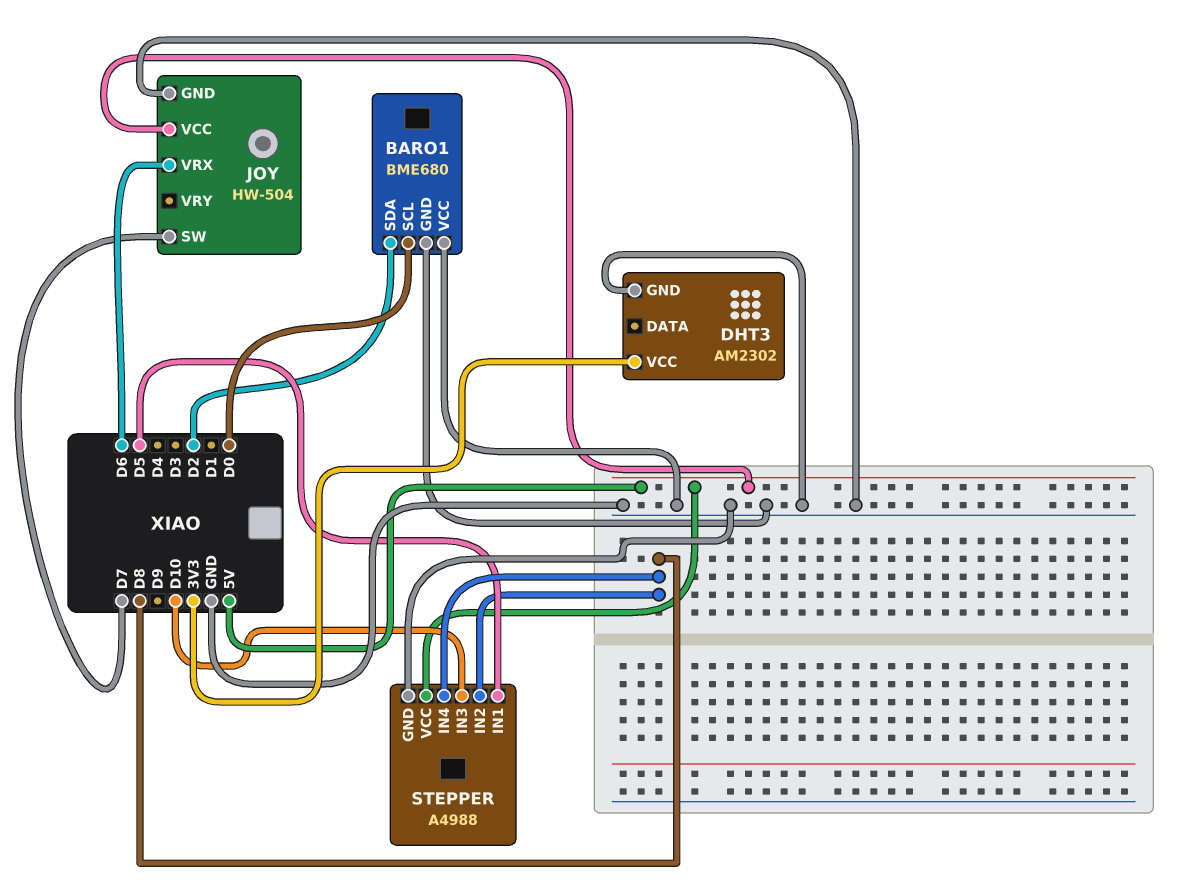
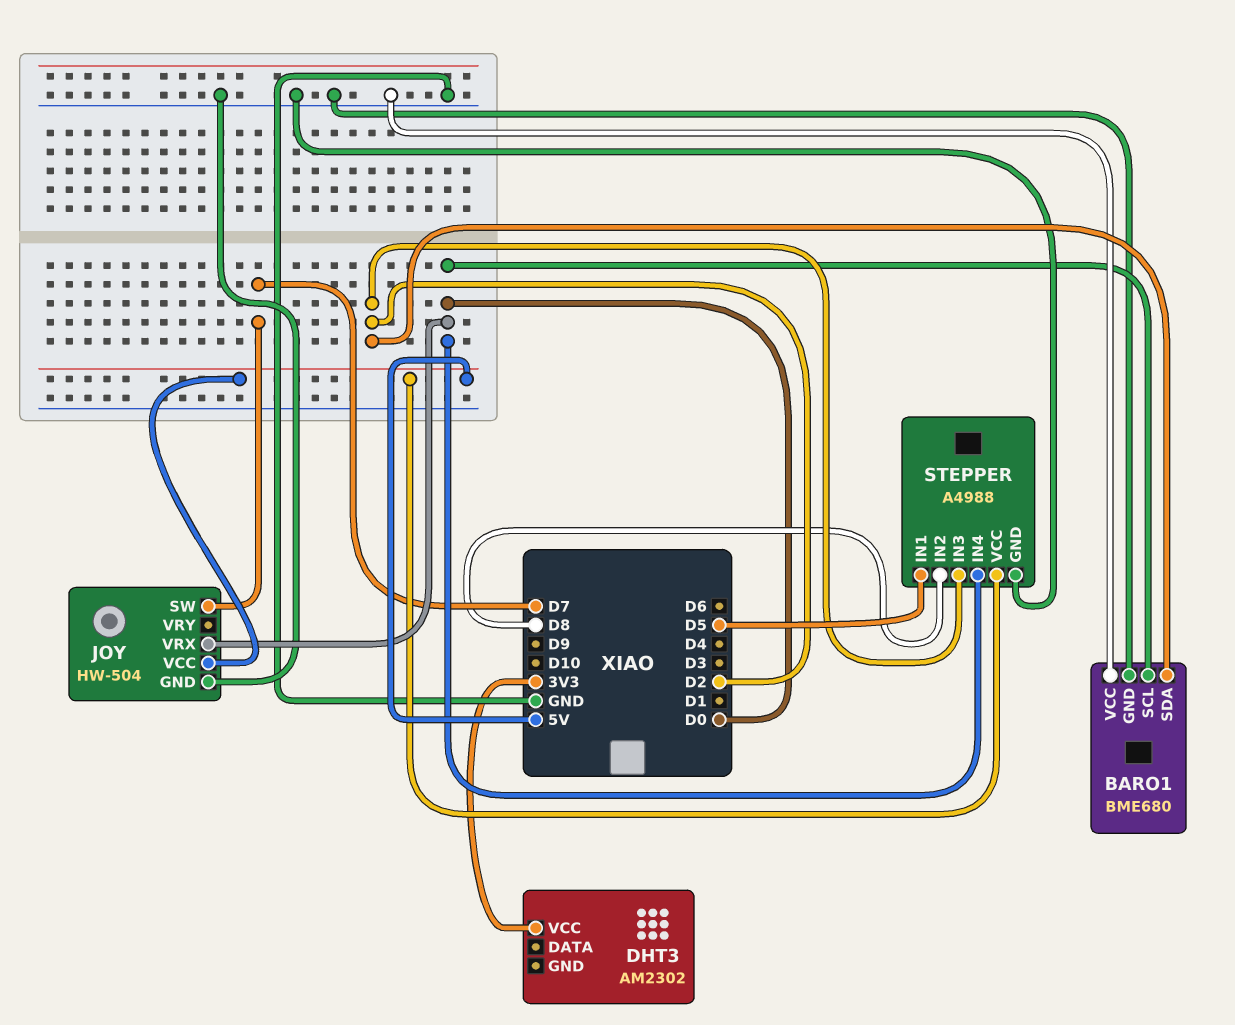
DHT3 pin GND: GND -> none
JOY pin VRX: D6 -> D0
STEPPER pin IN3: D10 -> D2
STEPPER pin IN4: D8 -> D0

